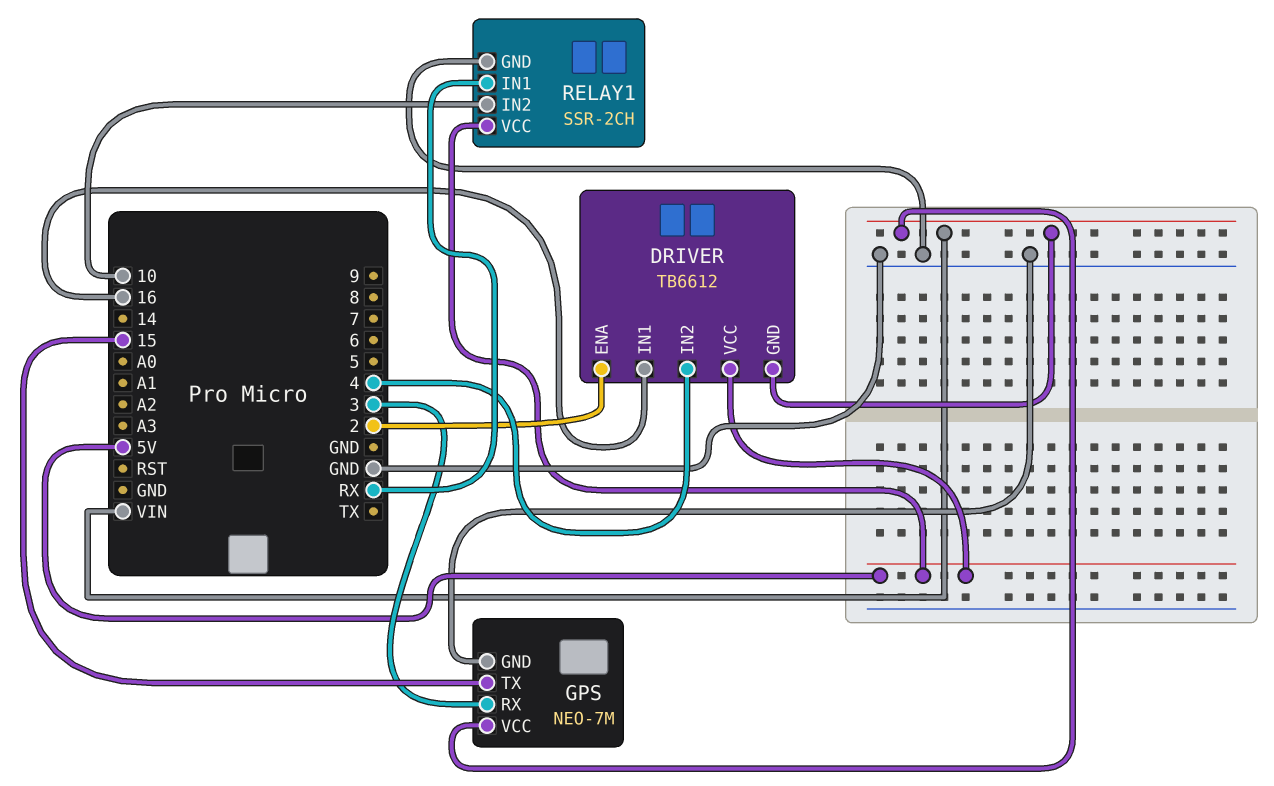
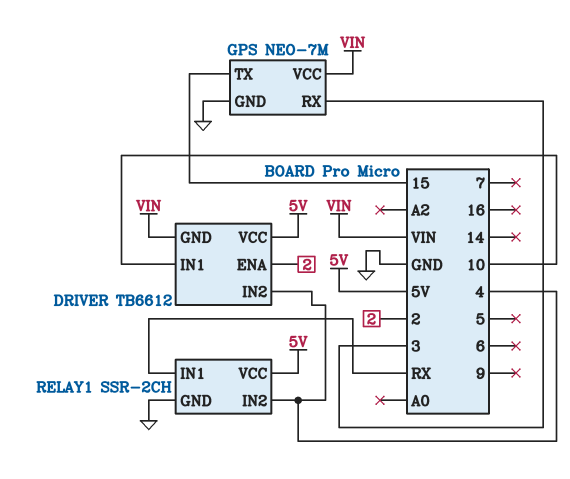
DRIVER pin IN1: 16 -> 10
RELAY1 pin IN2: 10 -> 4

